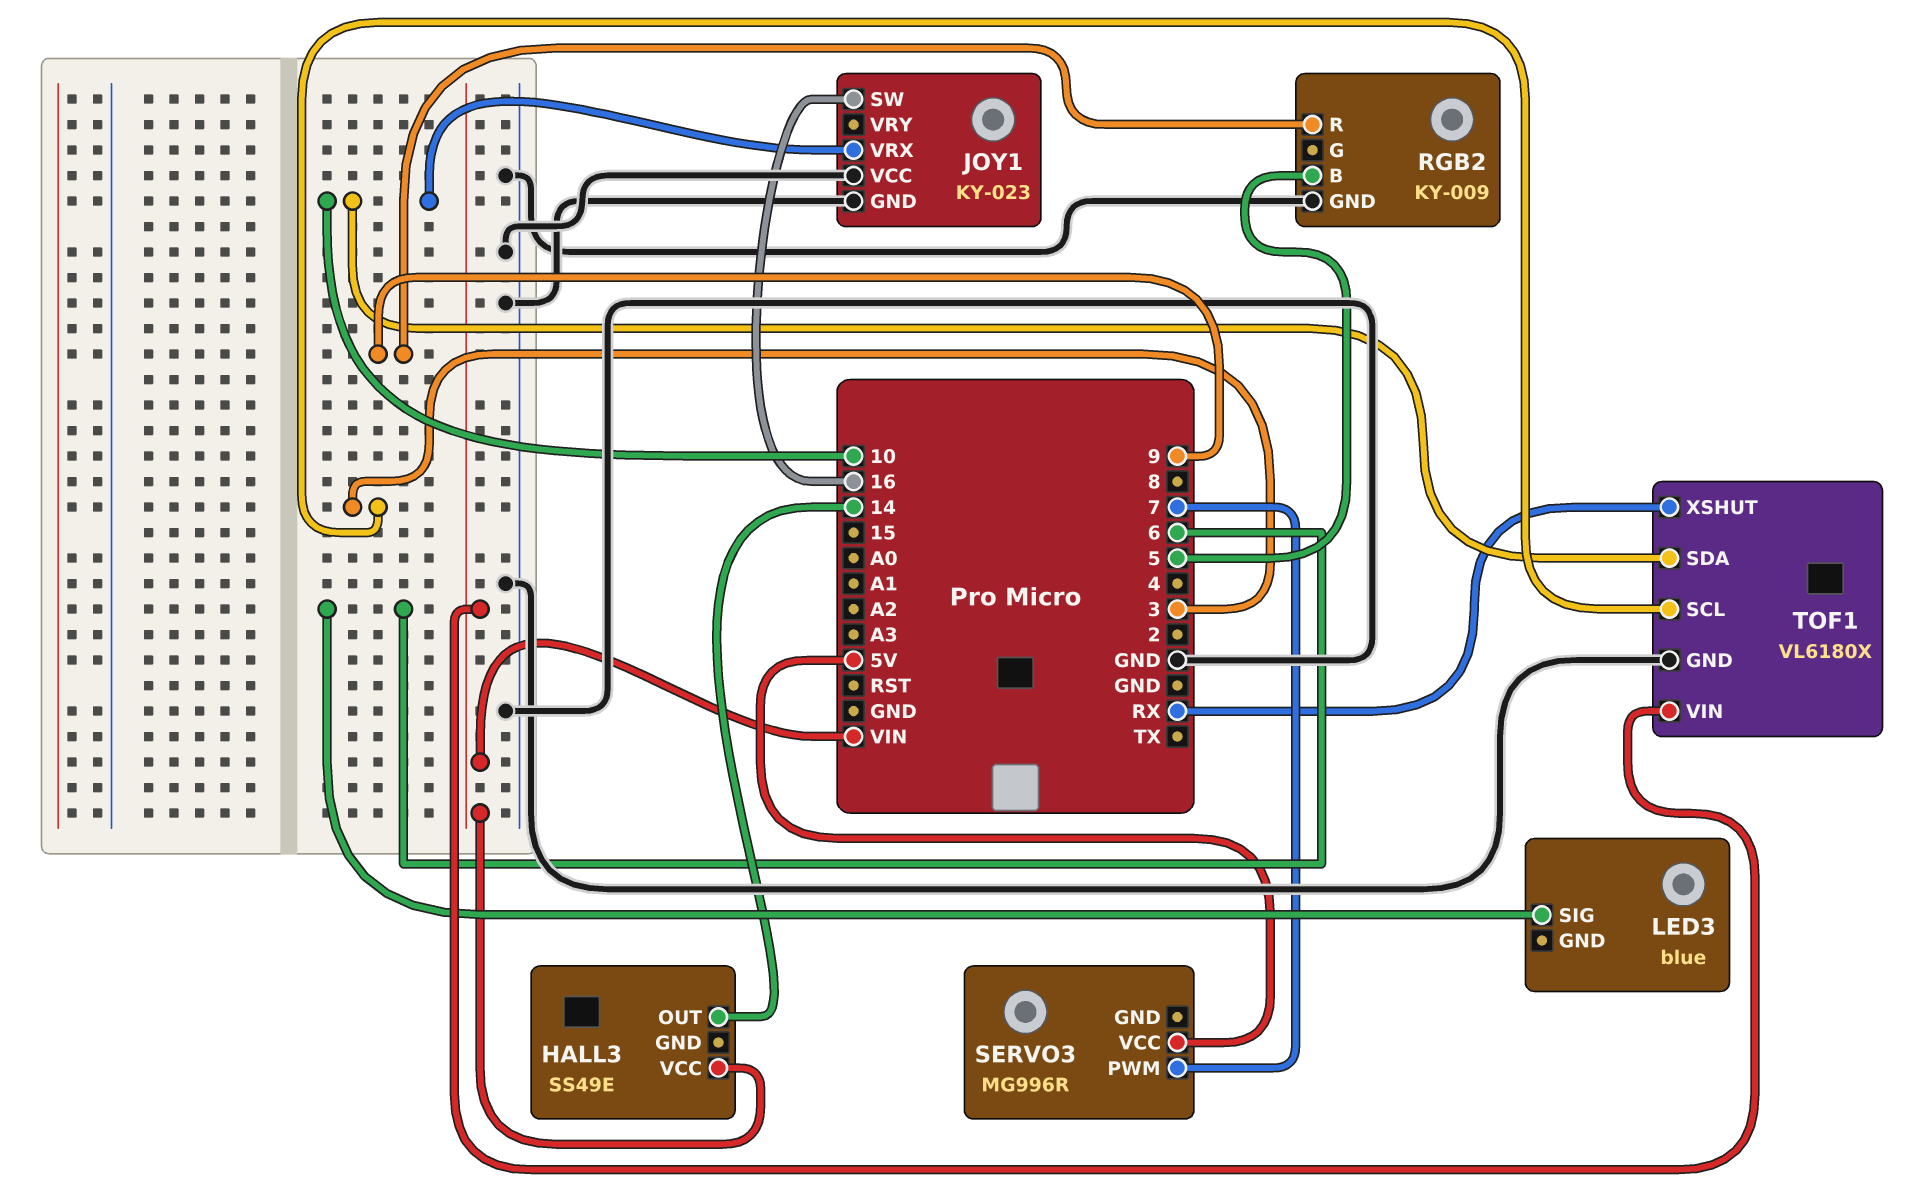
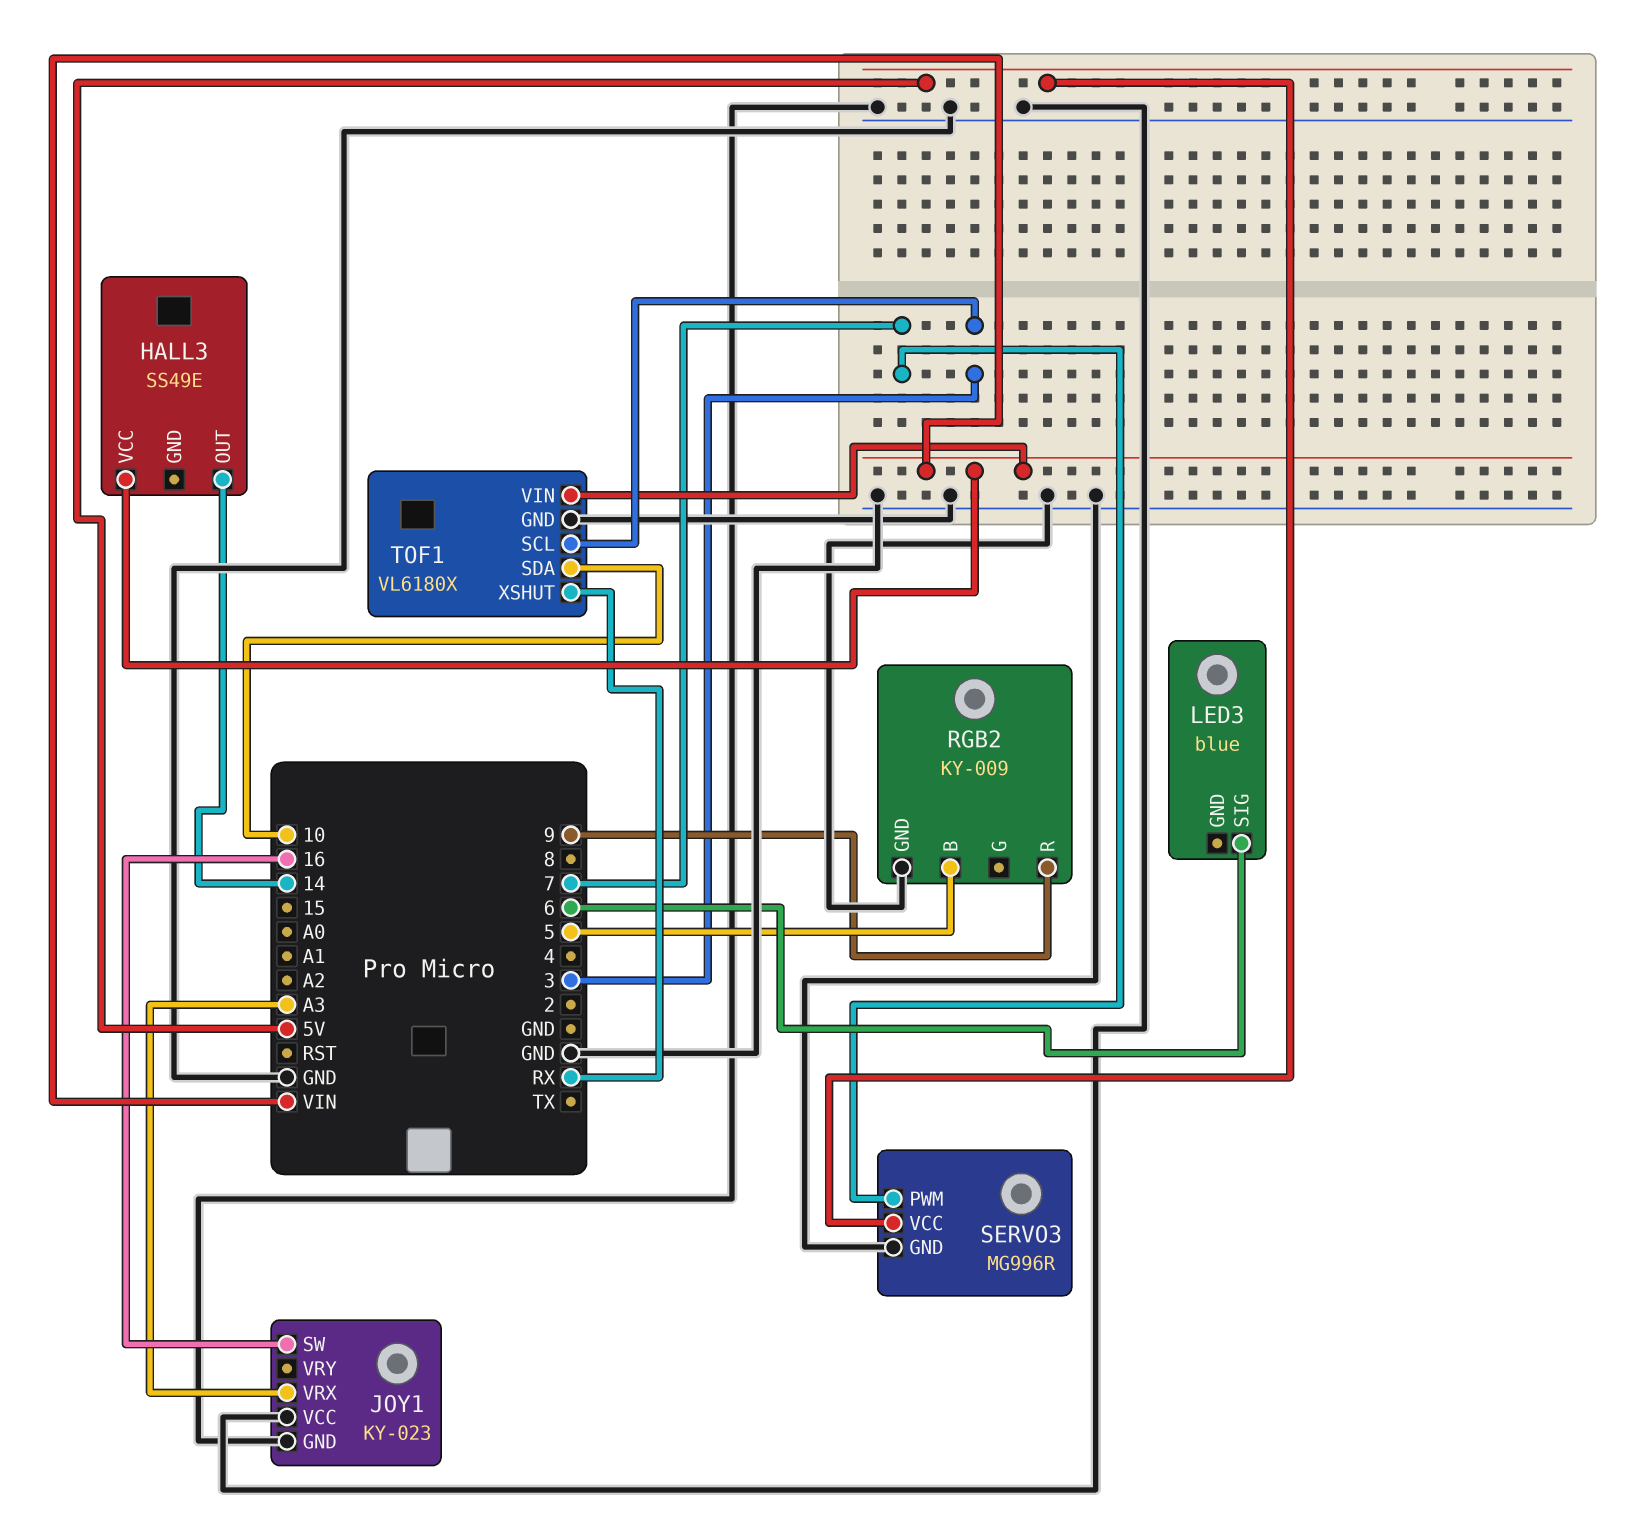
JOY1 pin VRX: 10 -> A3
SERVO3 pin GND: none -> GND

